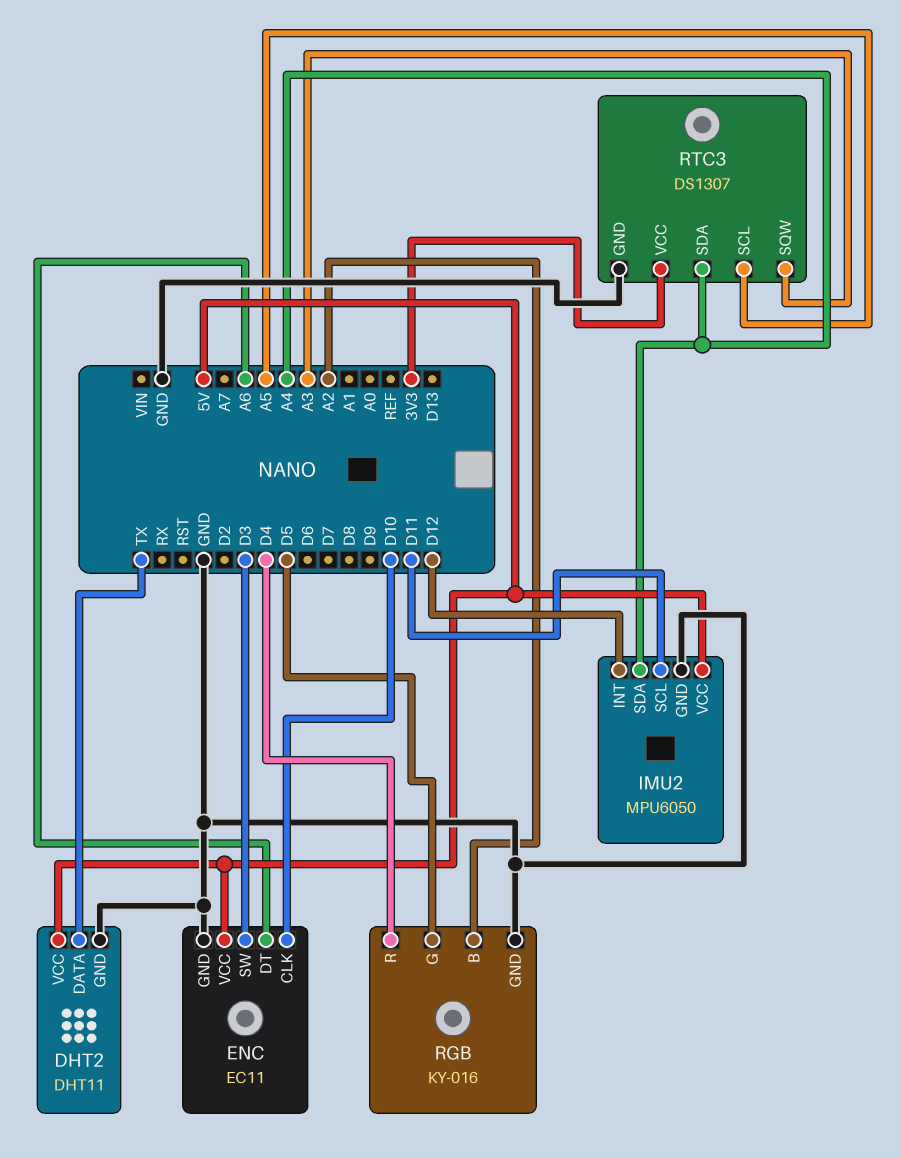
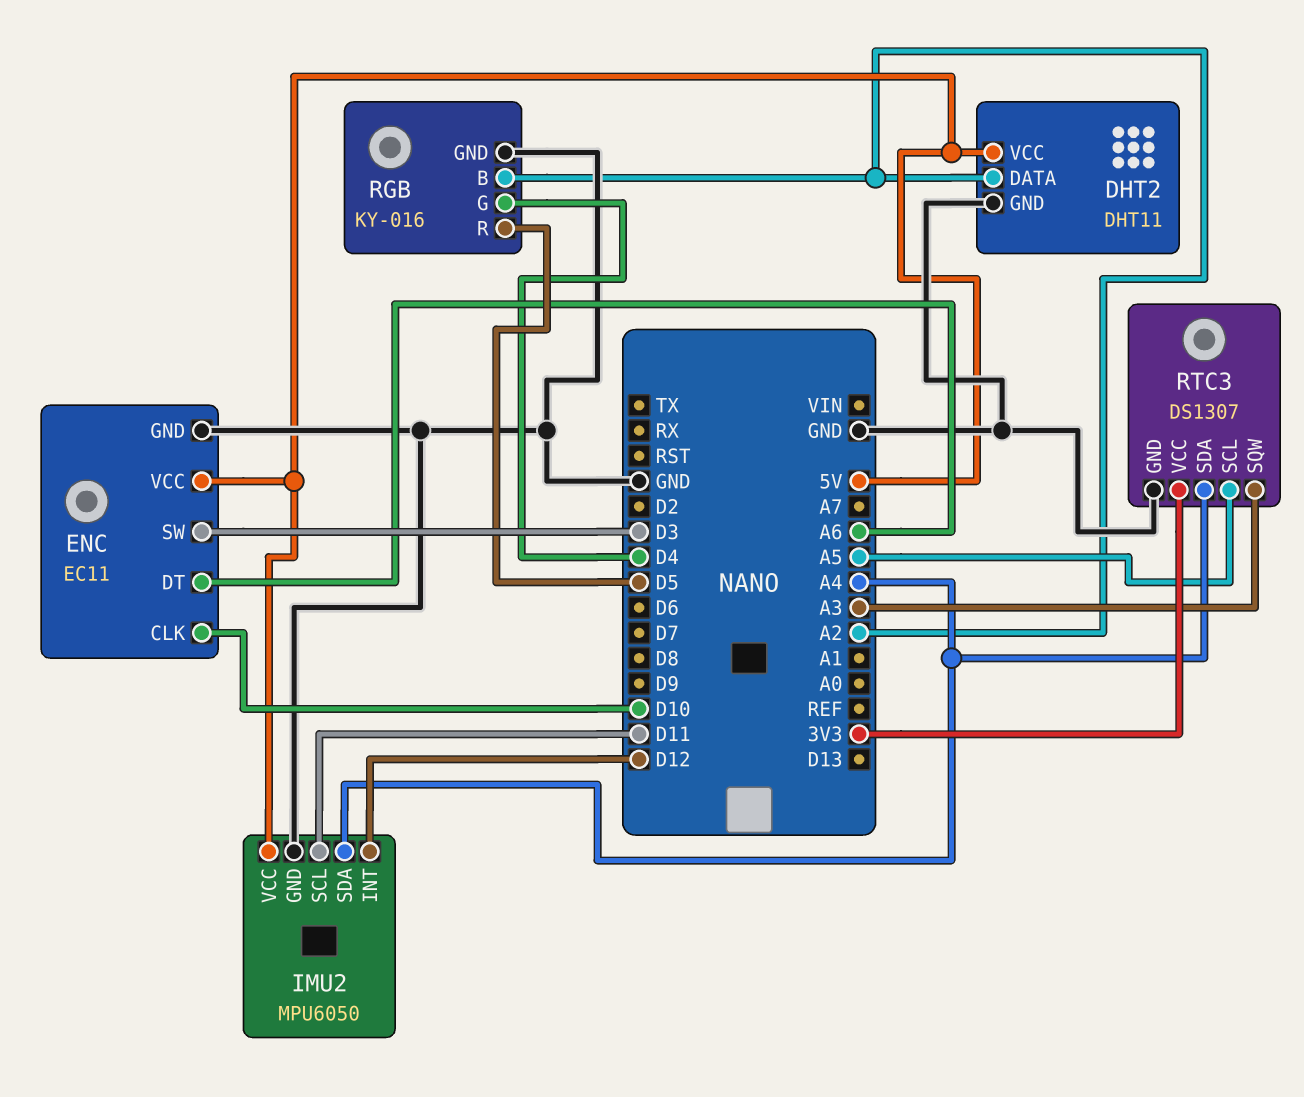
DHT2 pin DATA: TX -> A2
RGB pin G: D5 -> D4
RGB pin R: D4 -> D5

